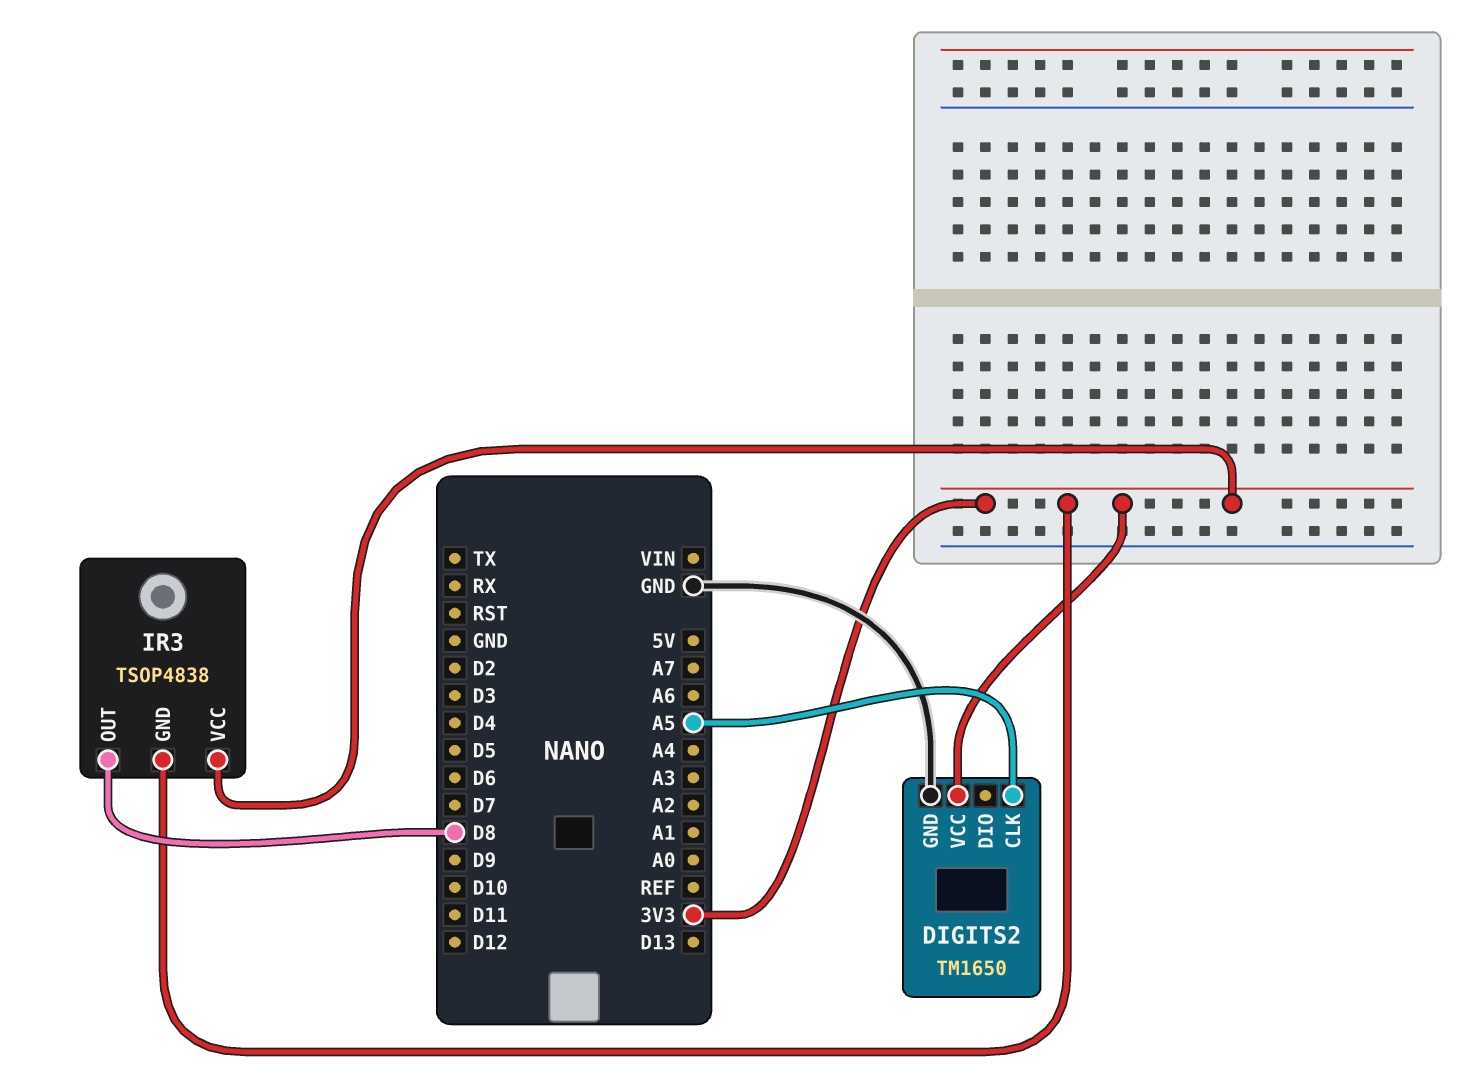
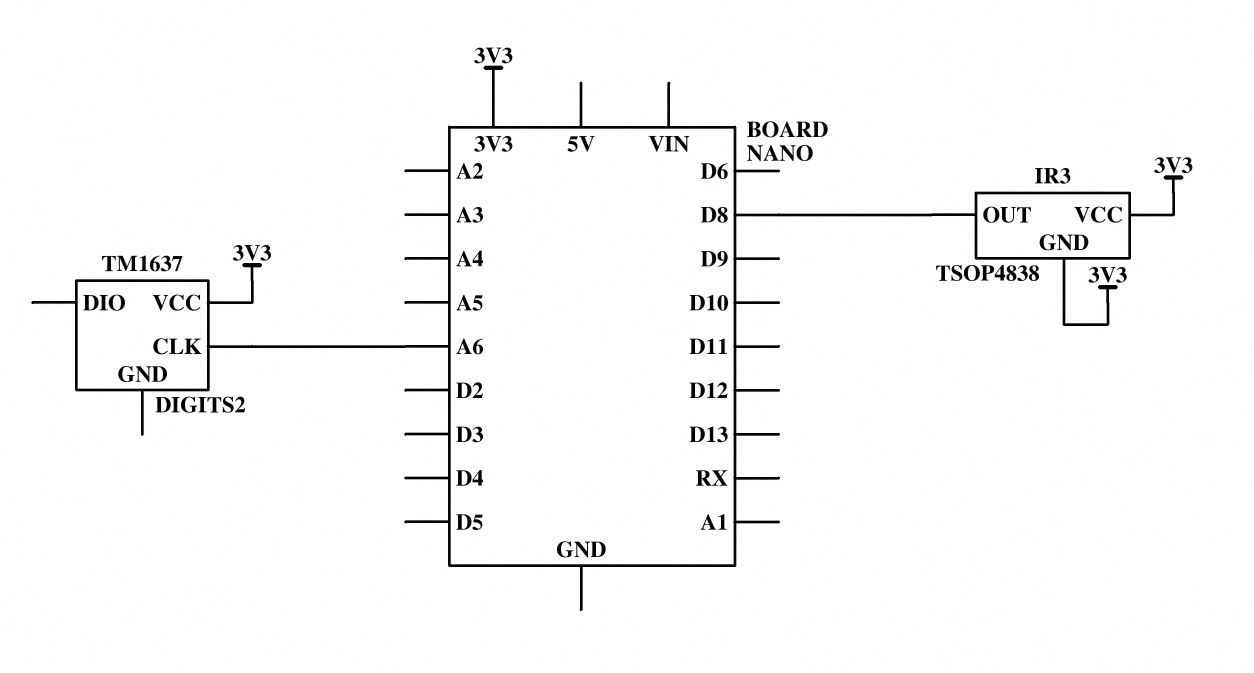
DIGITS2: TM1650 -> TM1637
DIGITS2 pin CLK: A5 -> A6
DIGITS2 pin GND: GND -> none

